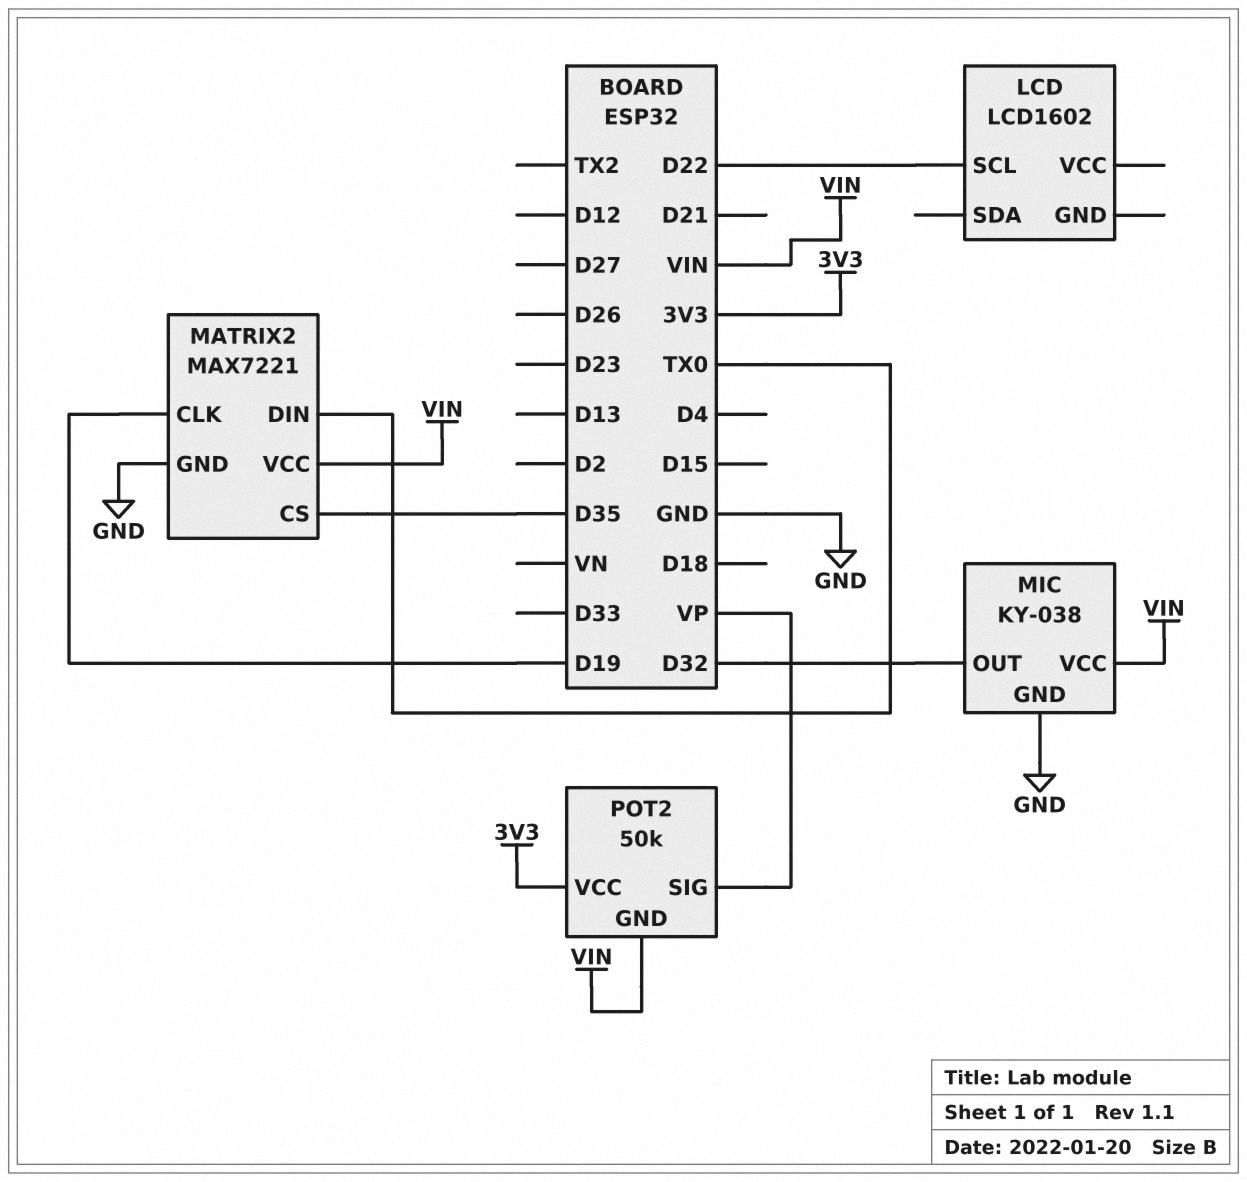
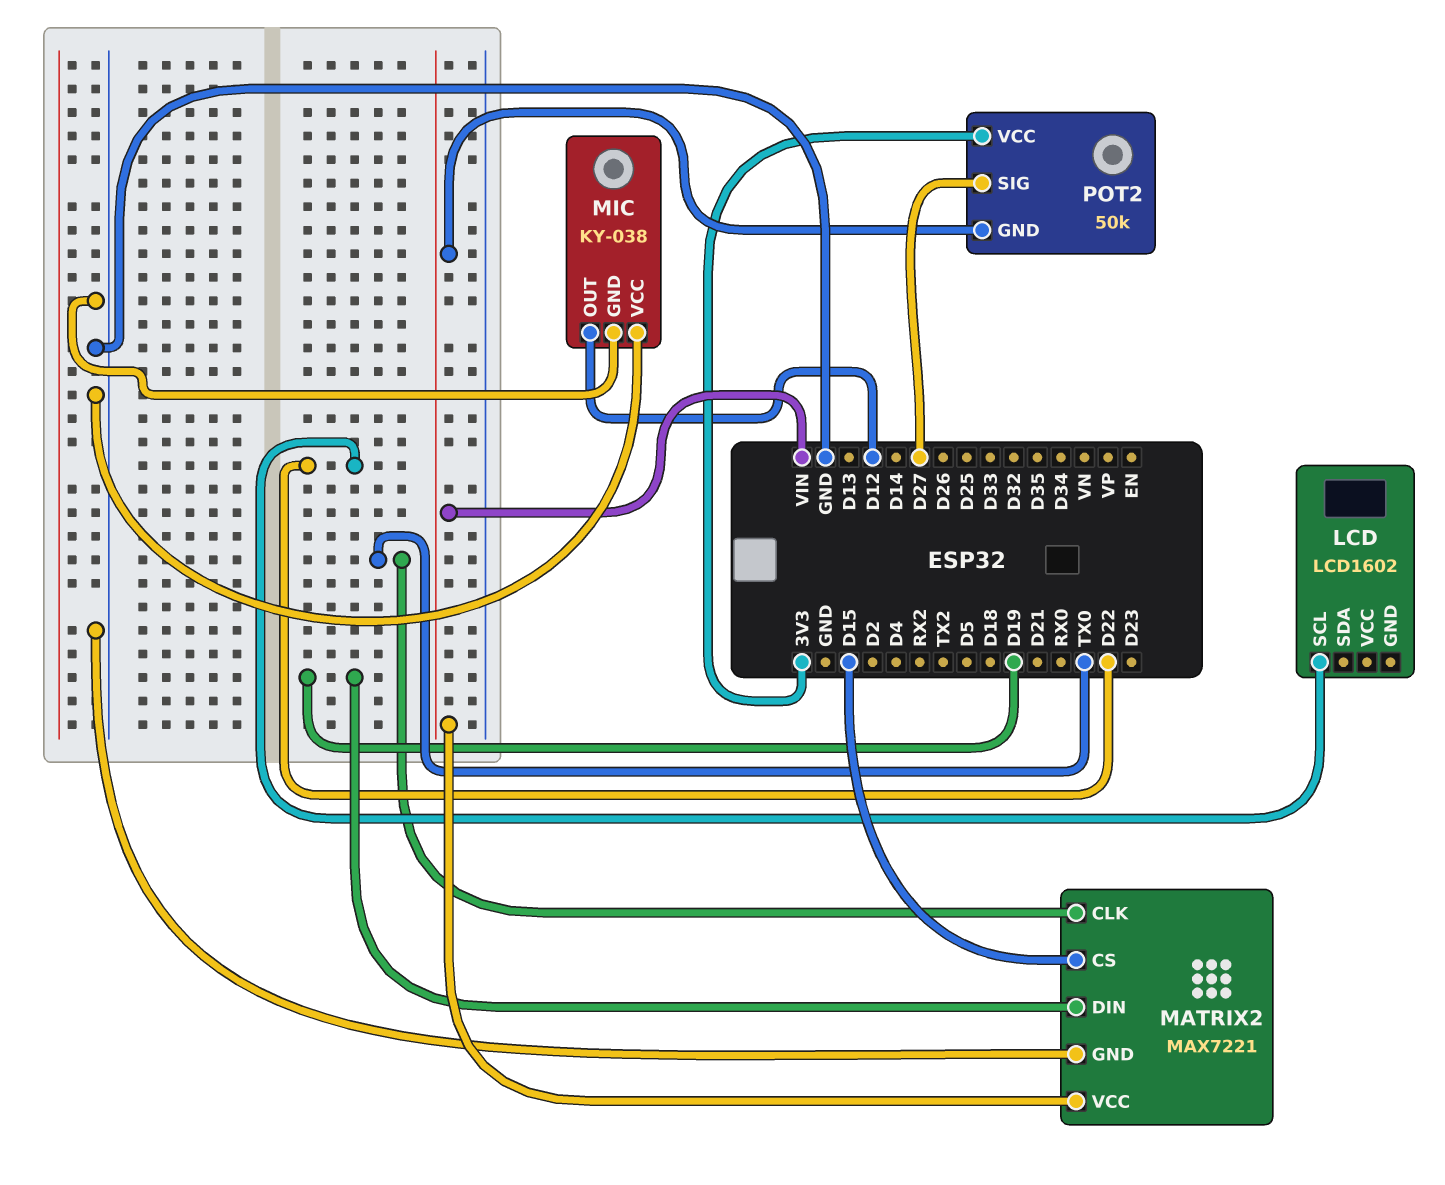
MATRIX2 pin CLK: D19 -> TX0
MATRIX2 pin CS: D35 -> D15
MATRIX2 pin DIN: TX0 -> D19
MIC pin OUT: D32 -> D12
MIC pin VCC: VIN -> GND
POT2 pin SIG: VP -> D27

